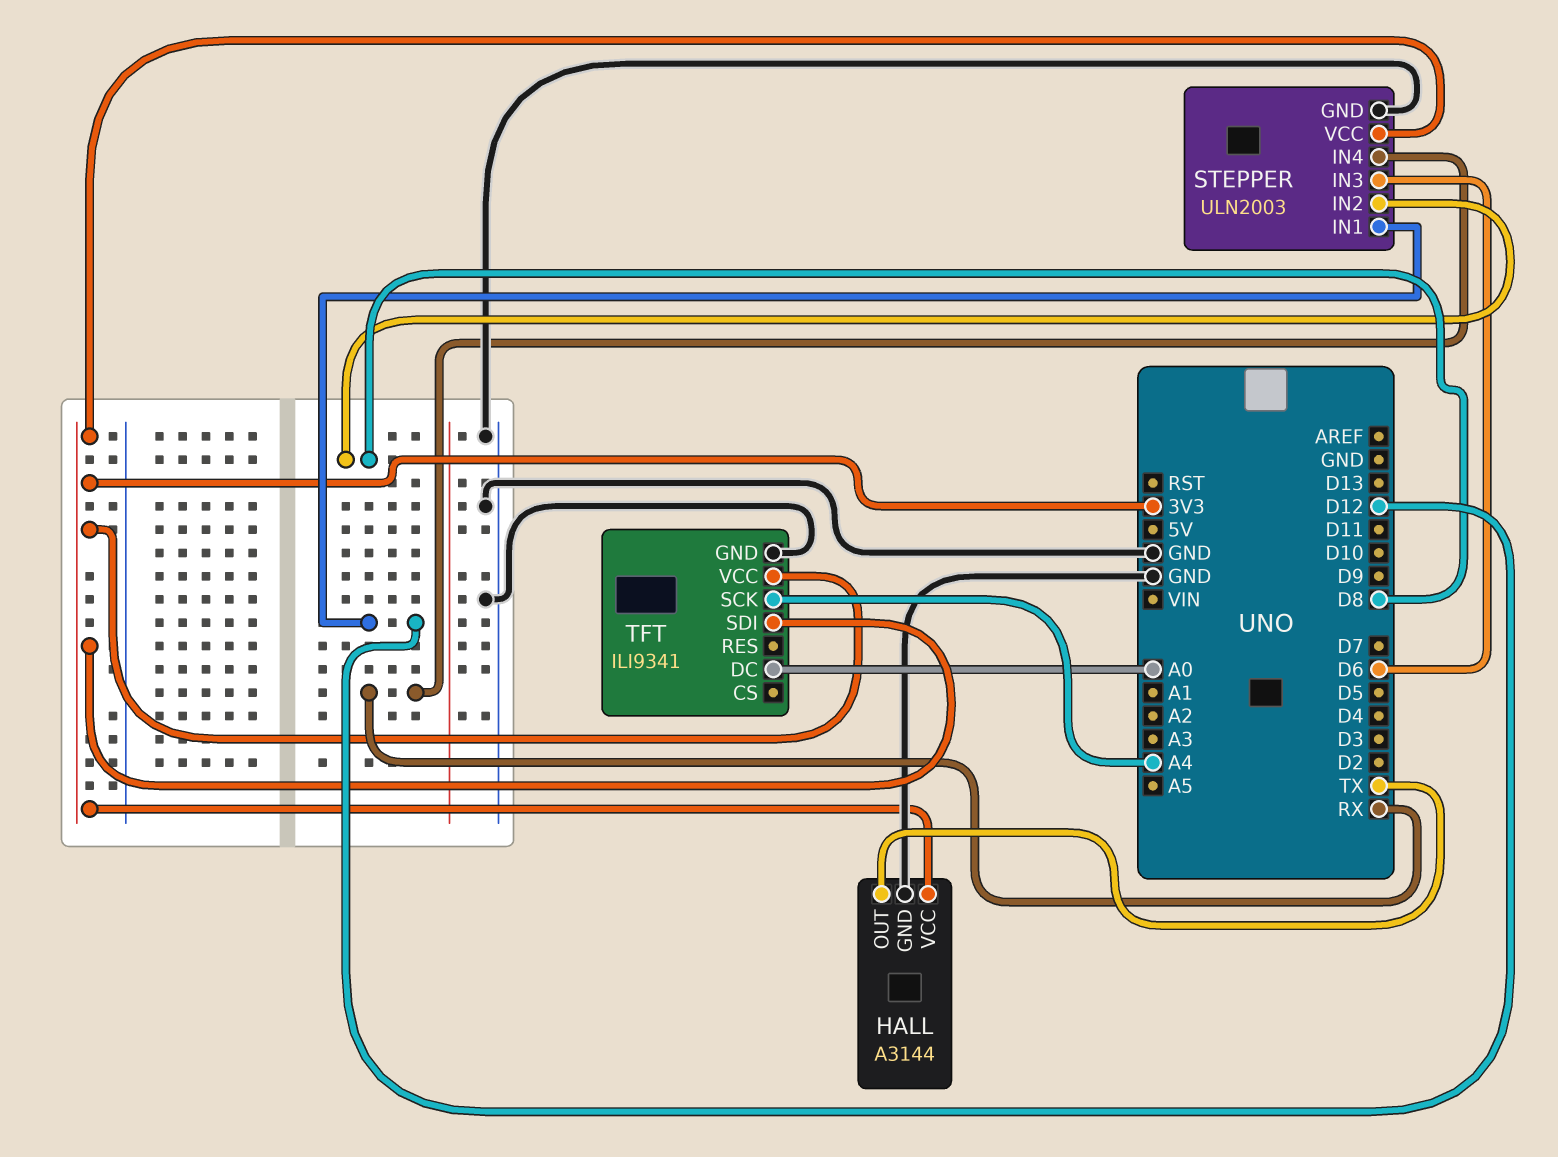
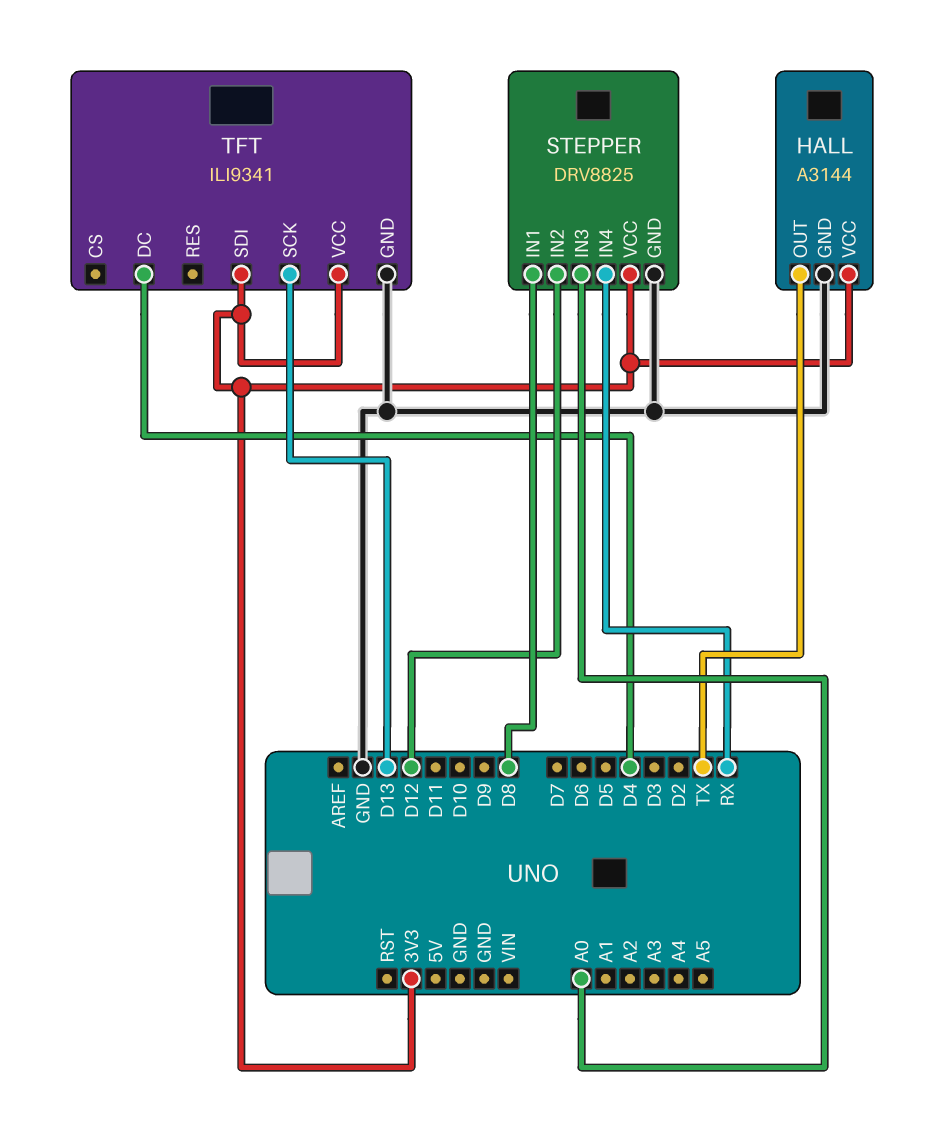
STEPPER: ULN2003 -> DRV8825
STEPPER pin IN1: D12 -> D8
STEPPER pin IN2: D8 -> D12
STEPPER pin IN3: D6 -> A0
TFT pin DC: A0 -> D4
TFT pin SCK: A4 -> D13

